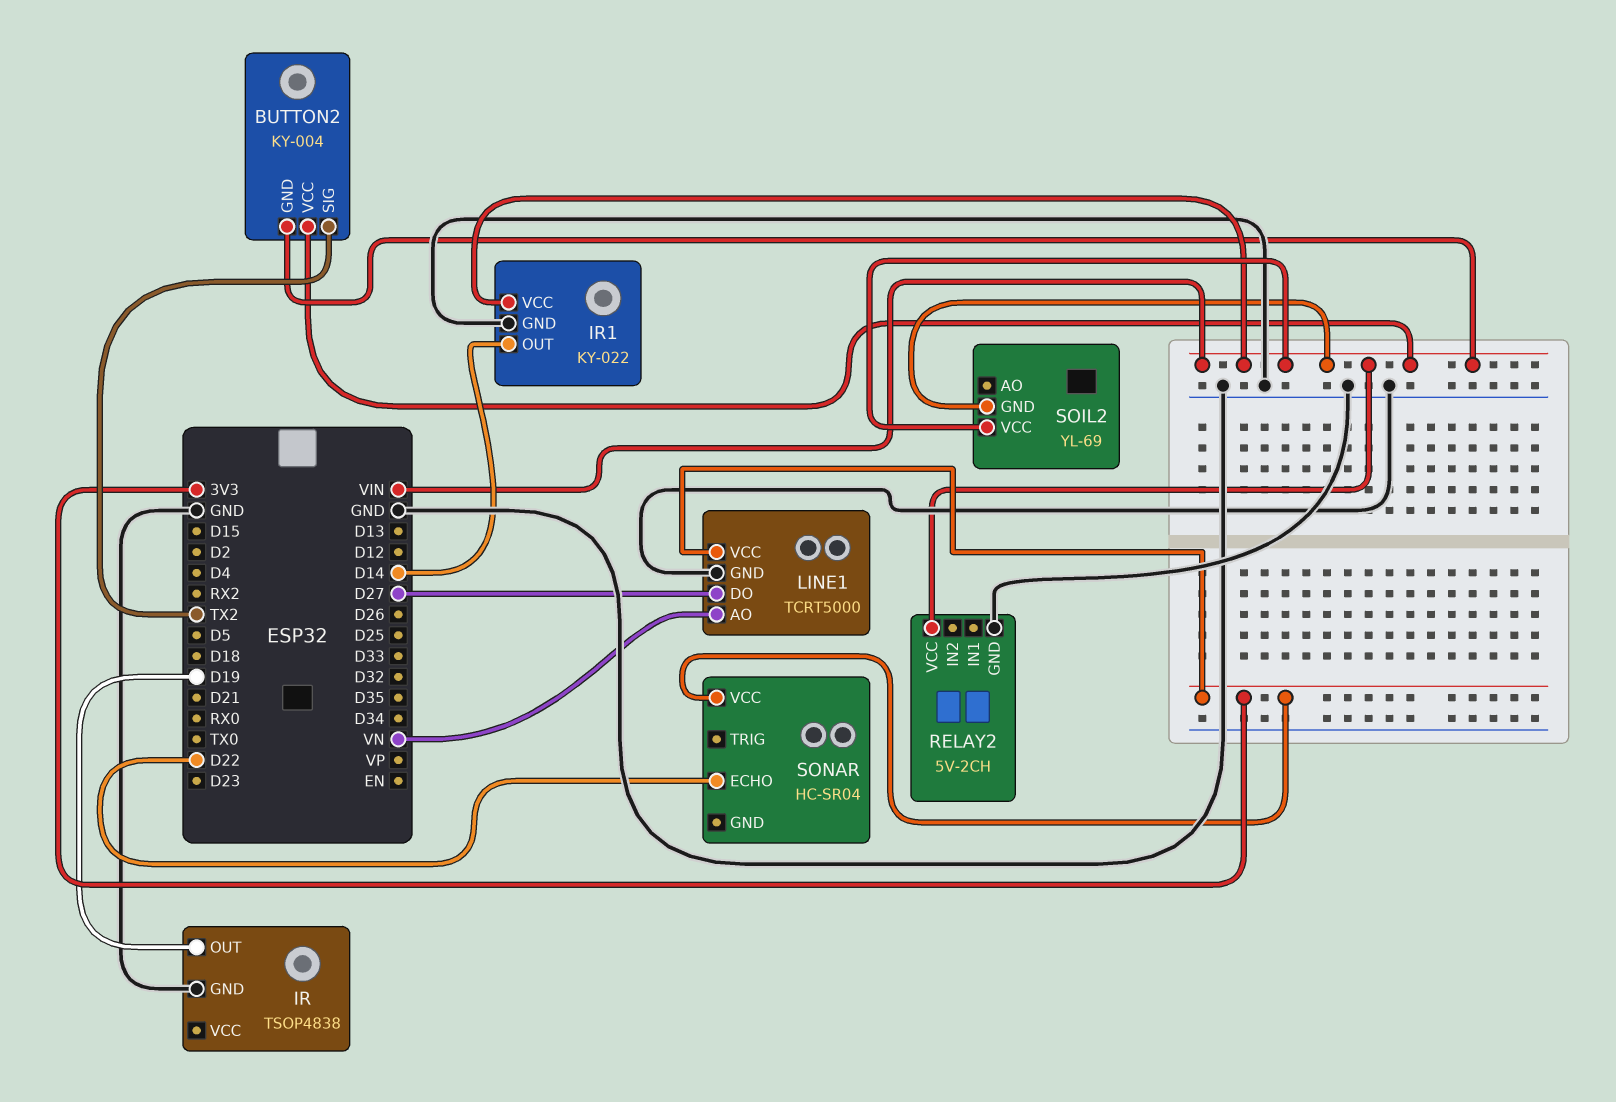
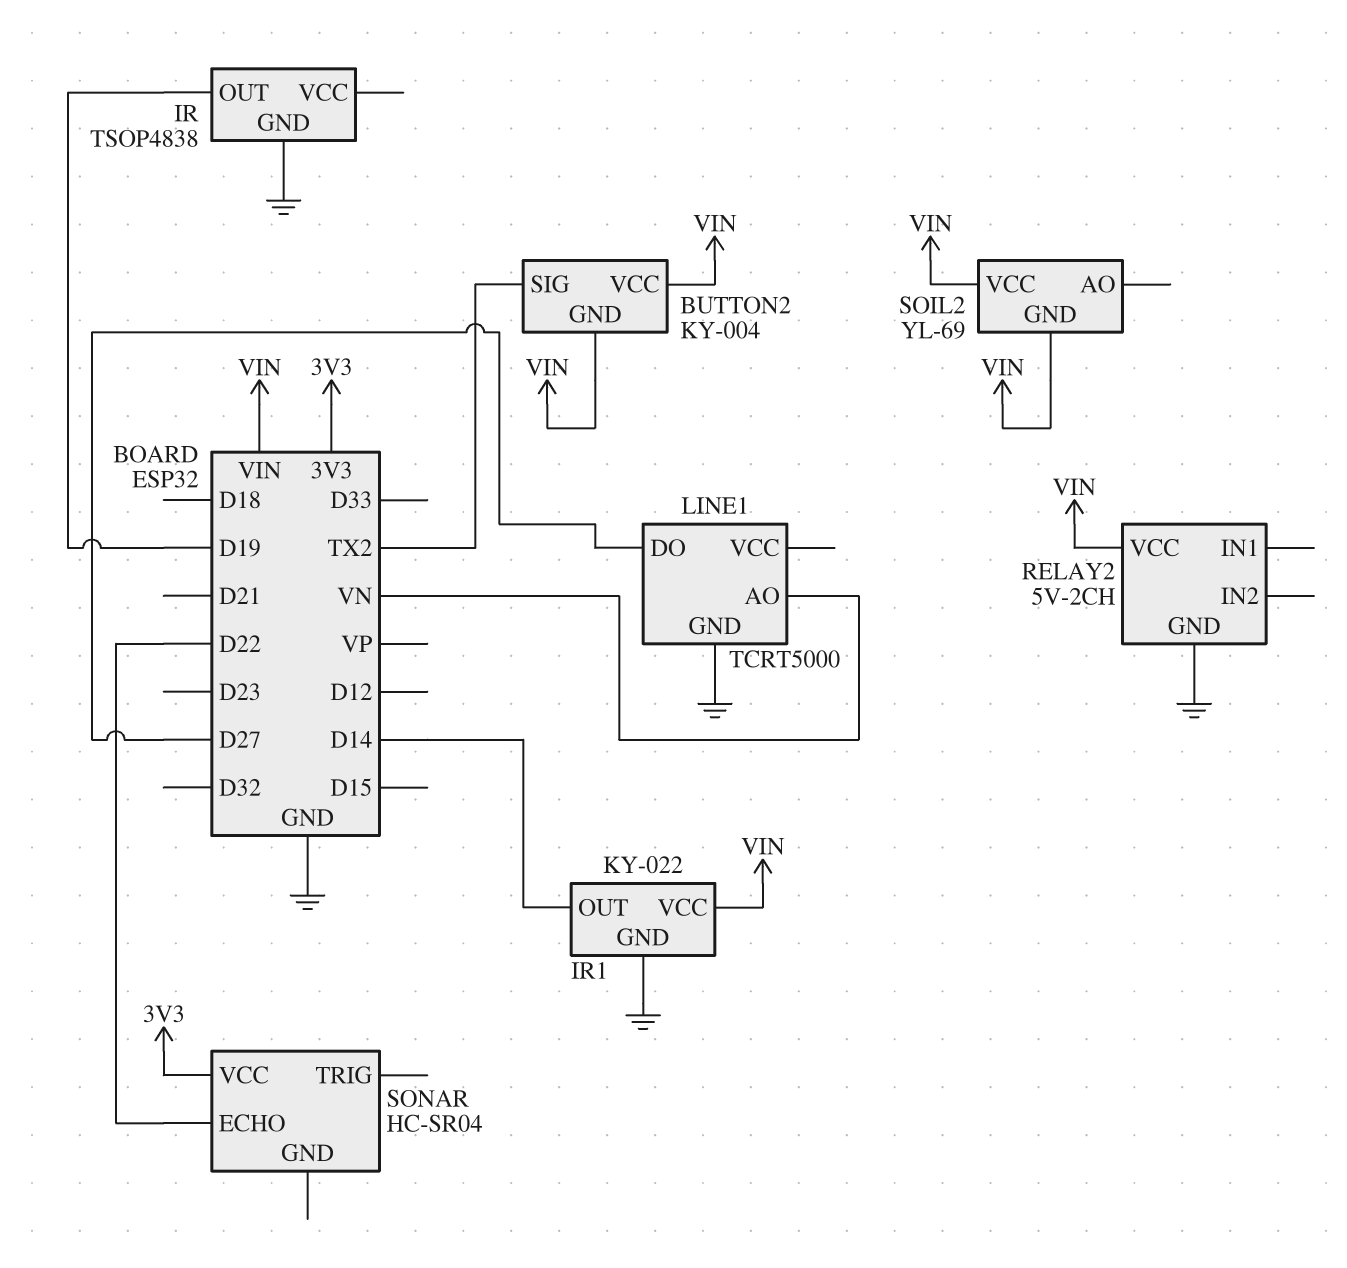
LINE1 pin VCC: 3V3 -> none

